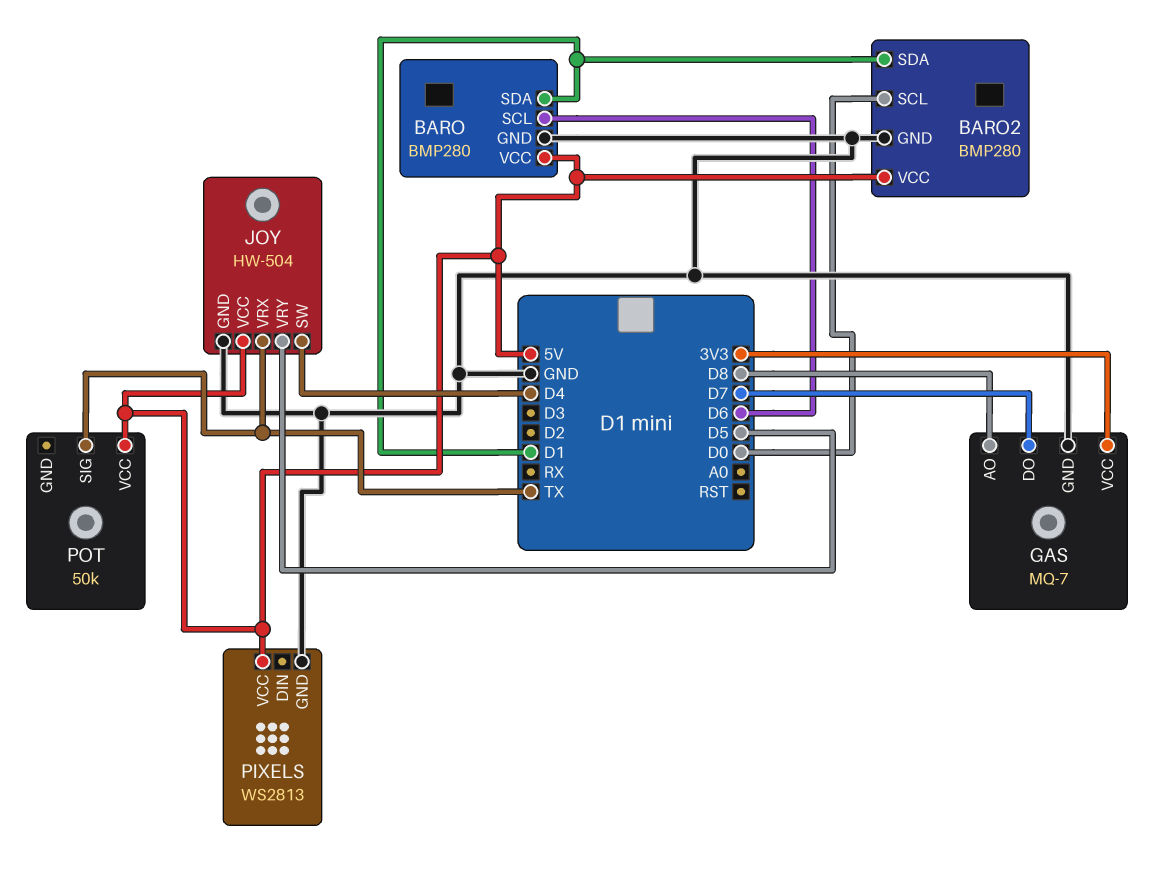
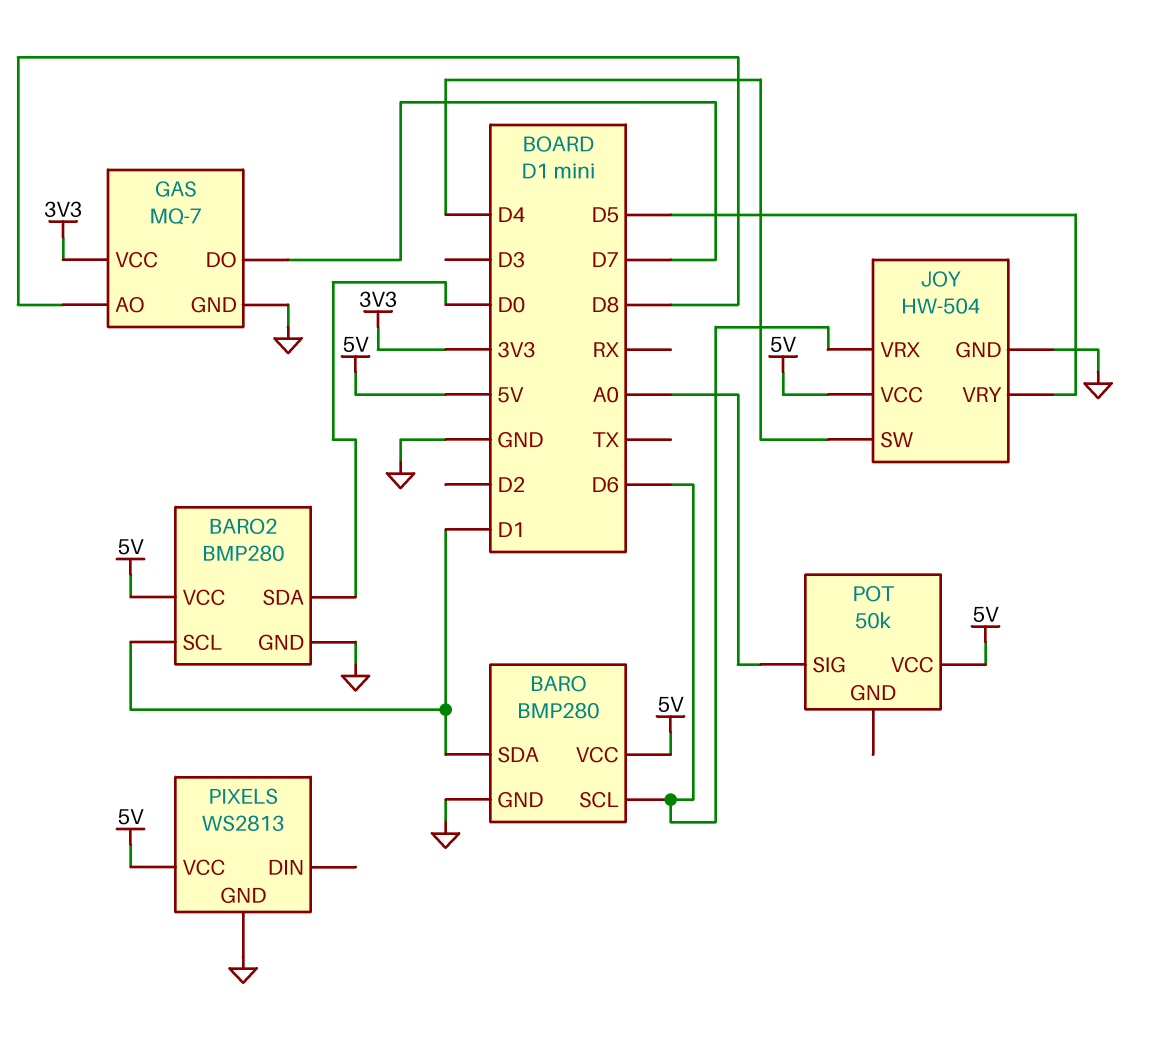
BARO2 pin SCL: D0 -> D1
BARO2 pin SDA: D1 -> D0
JOY pin VRX: TX -> D6
POT pin SIG: TX -> A0

